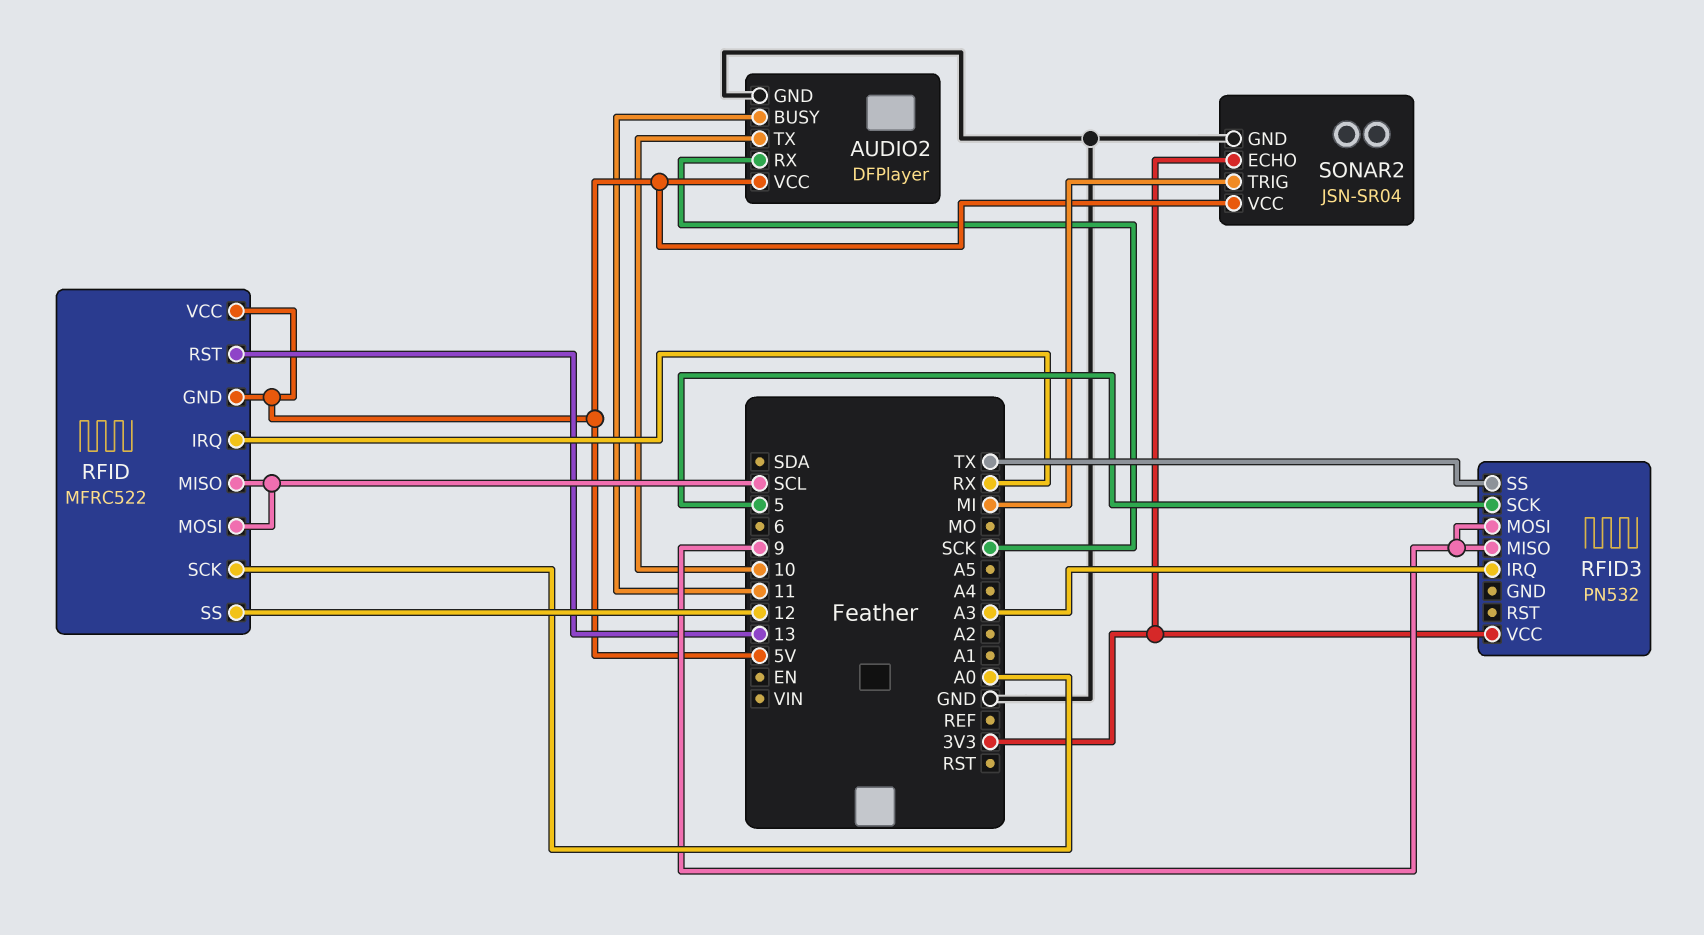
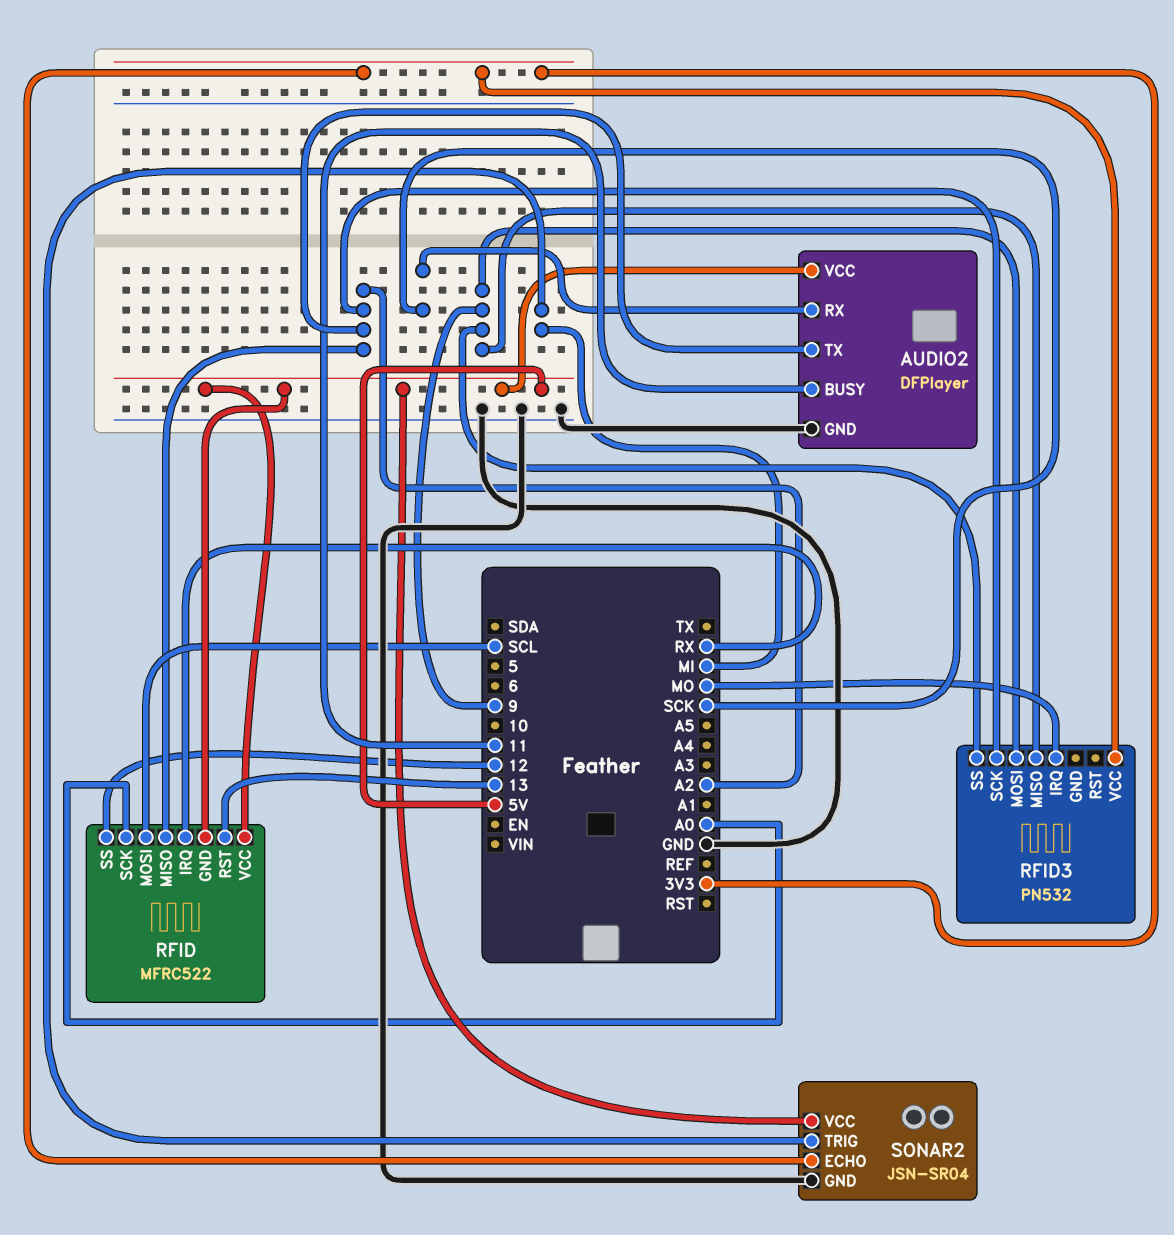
AUDIO2 pin TX: 10 -> A2
RFID pin MISO: SCL -> A2
RFID3 pin IRQ: A3 -> MO
RFID3 pin SCK: 5 -> A2
RFID3 pin SS: TX -> 9

